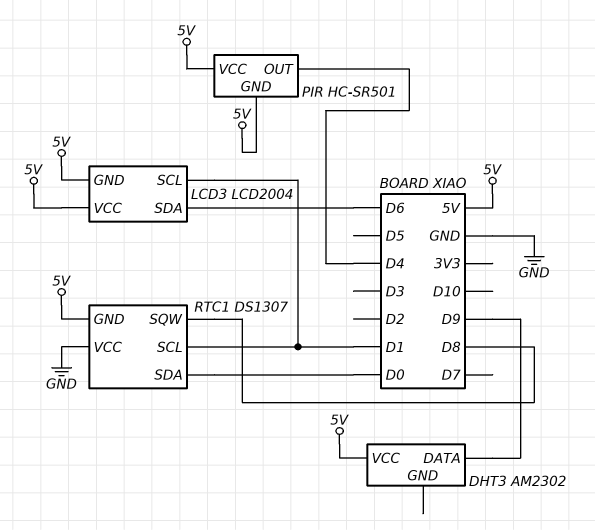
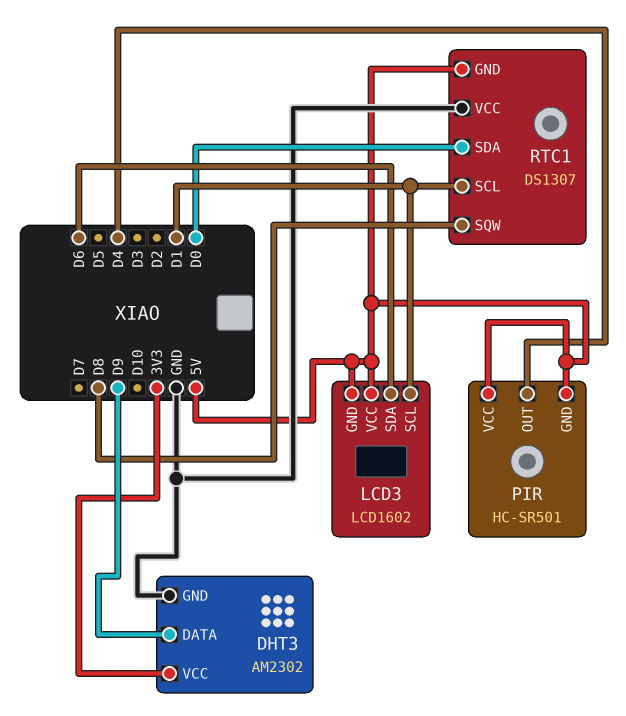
DHT3 pin GND: none -> GND
DHT3 pin VCC: 5V -> 3V3
LCD3: LCD2004 -> LCD1602

